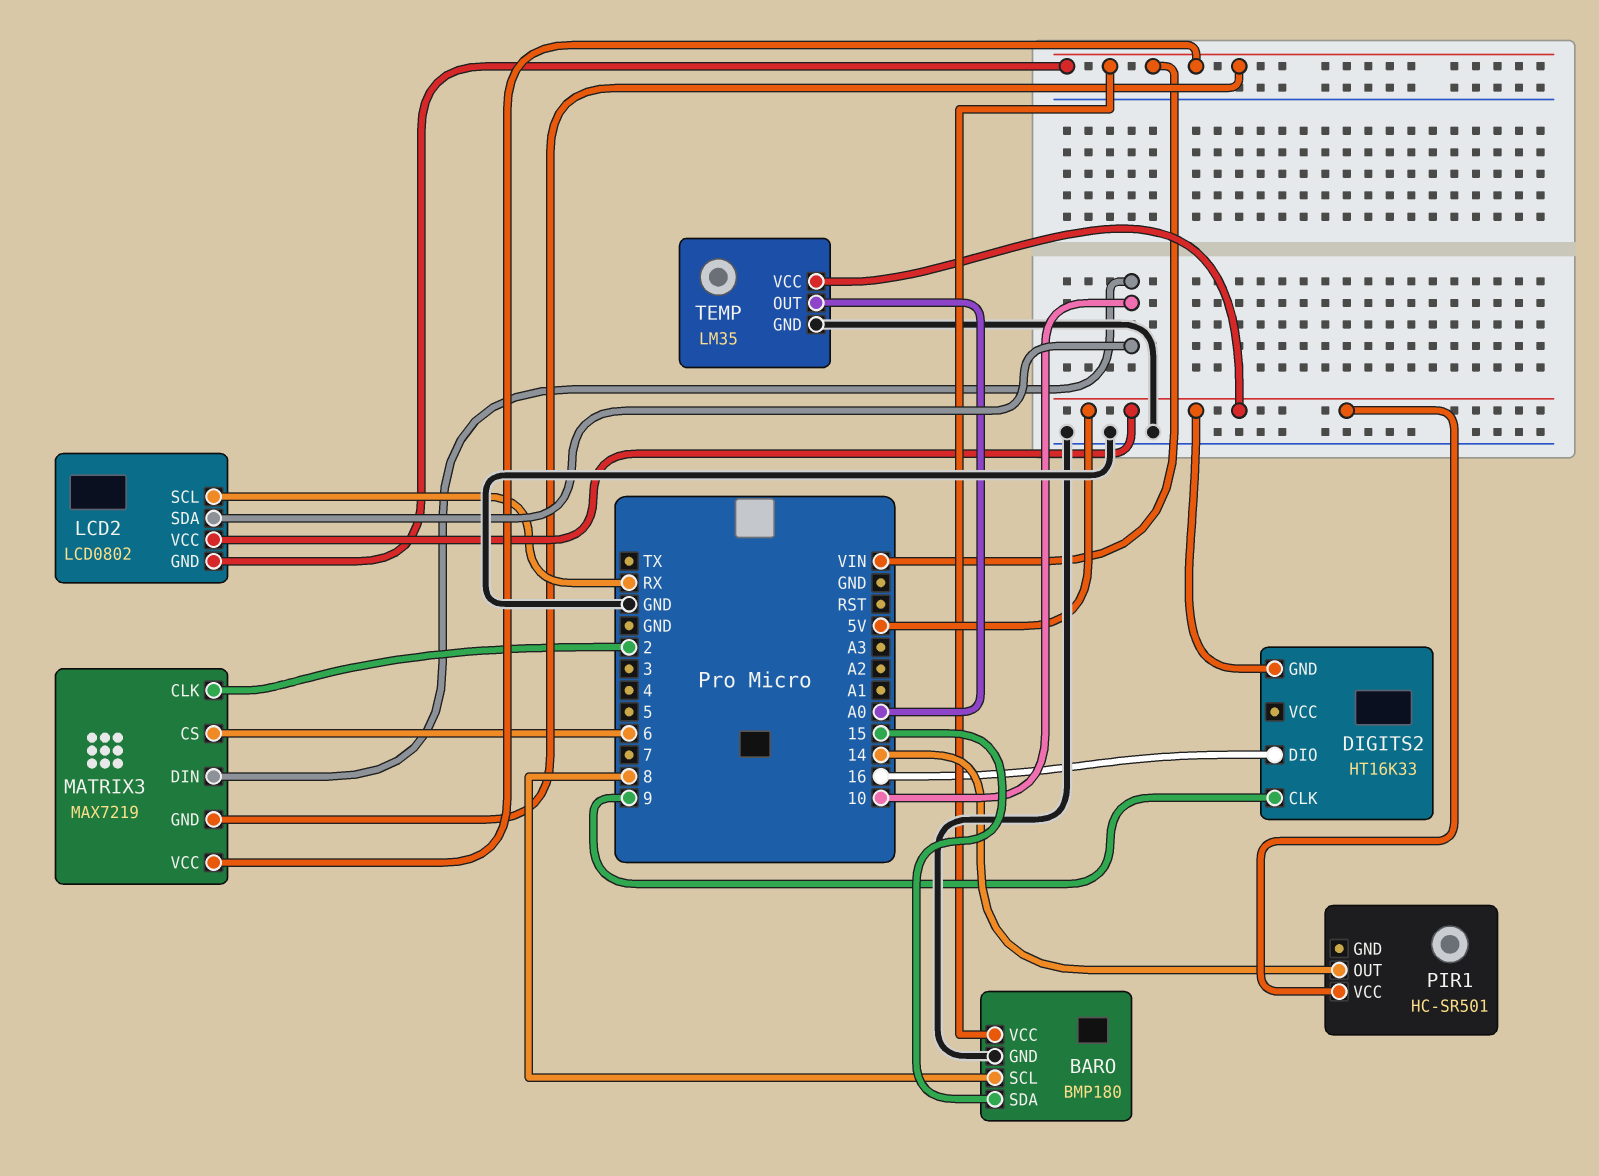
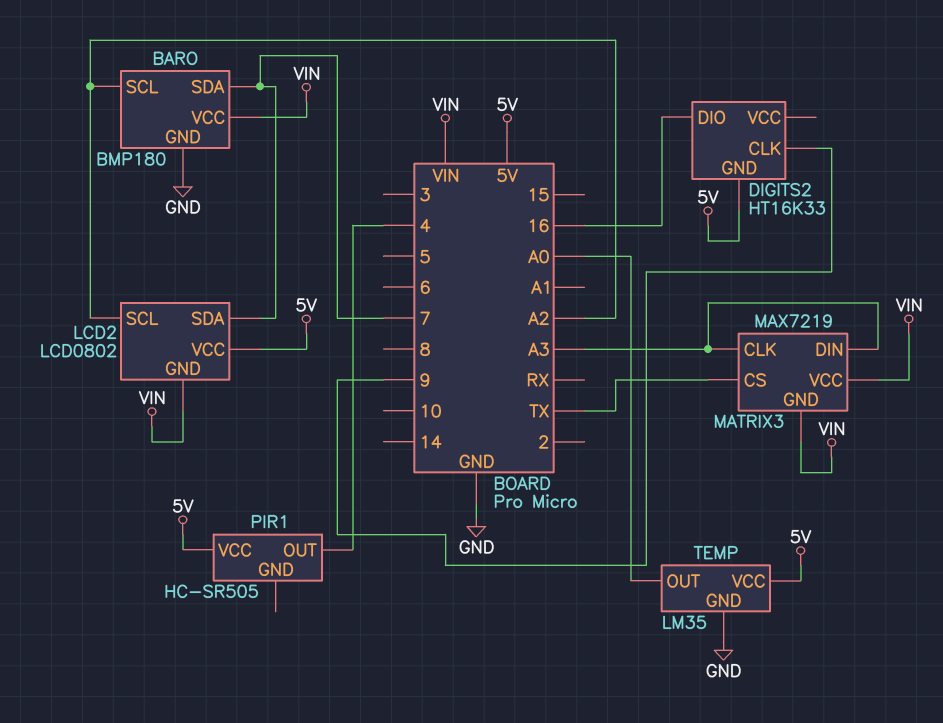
BARO pin SCL: 8 -> A2
BARO pin SDA: 15 -> 7
LCD2 pin SCL: RX -> A2
LCD2 pin SDA: 10 -> 7
MATRIX3 pin CLK: 2 -> A3
MATRIX3 pin CS: 6 -> TX
MATRIX3 pin DIN: 10 -> A3
PIR1: HC-SR501 -> HC-SR505
PIR1 pin OUT: 14 -> 4

